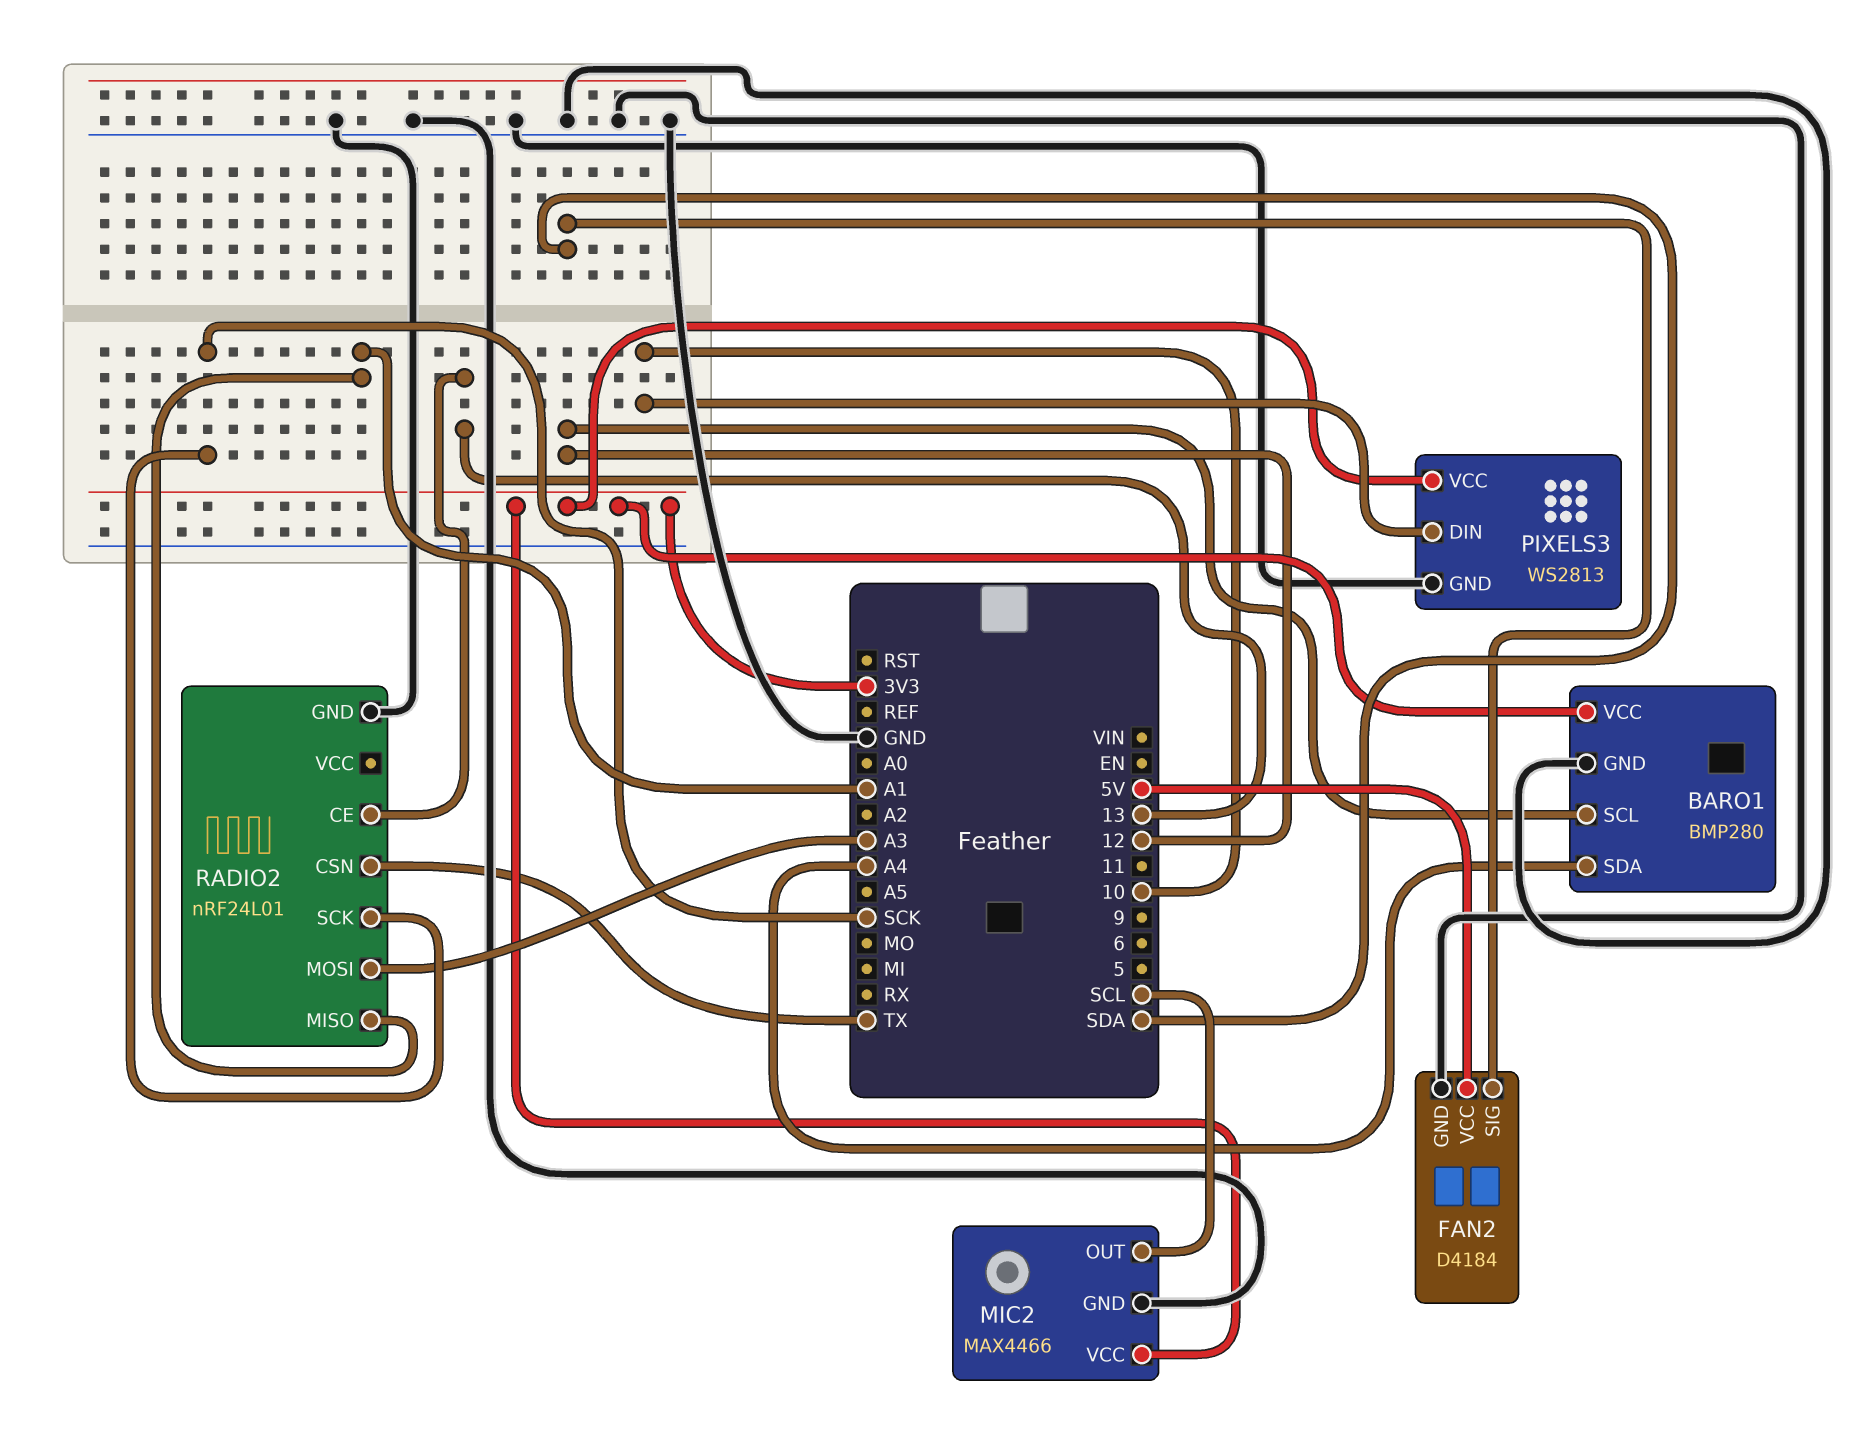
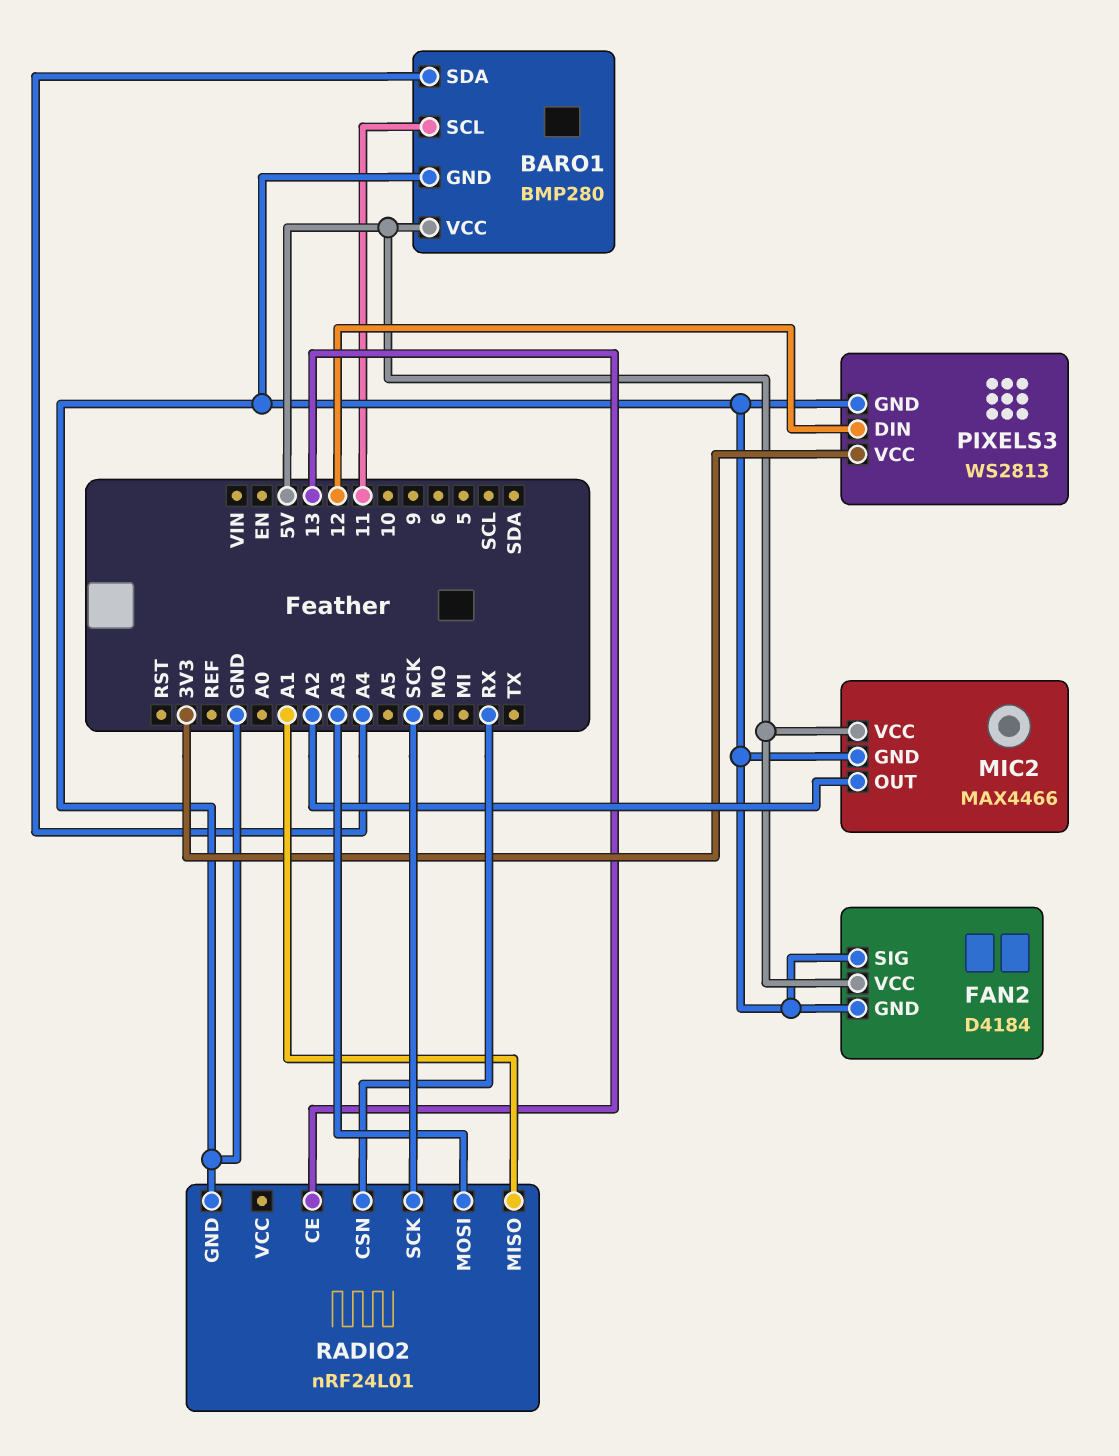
BARO1 pin SCL: 12 -> 11
BARO1 pin VCC: 3V3 -> 5V
FAN2 pin SIG: SDA -> GND
MIC2 pin OUT: SCL -> A2
MIC2 pin VCC: 3V3 -> 5V
PIXELS3 pin DIN: 10 -> 12
RADIO2 pin CSN: TX -> RX

